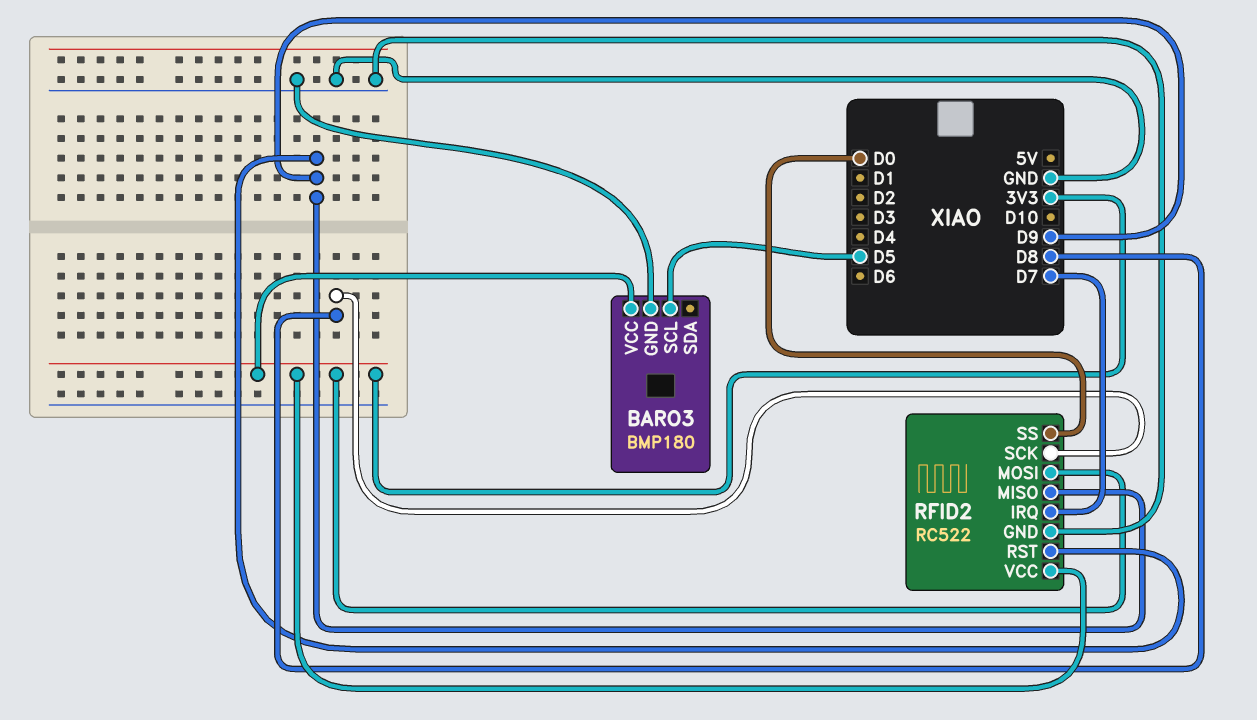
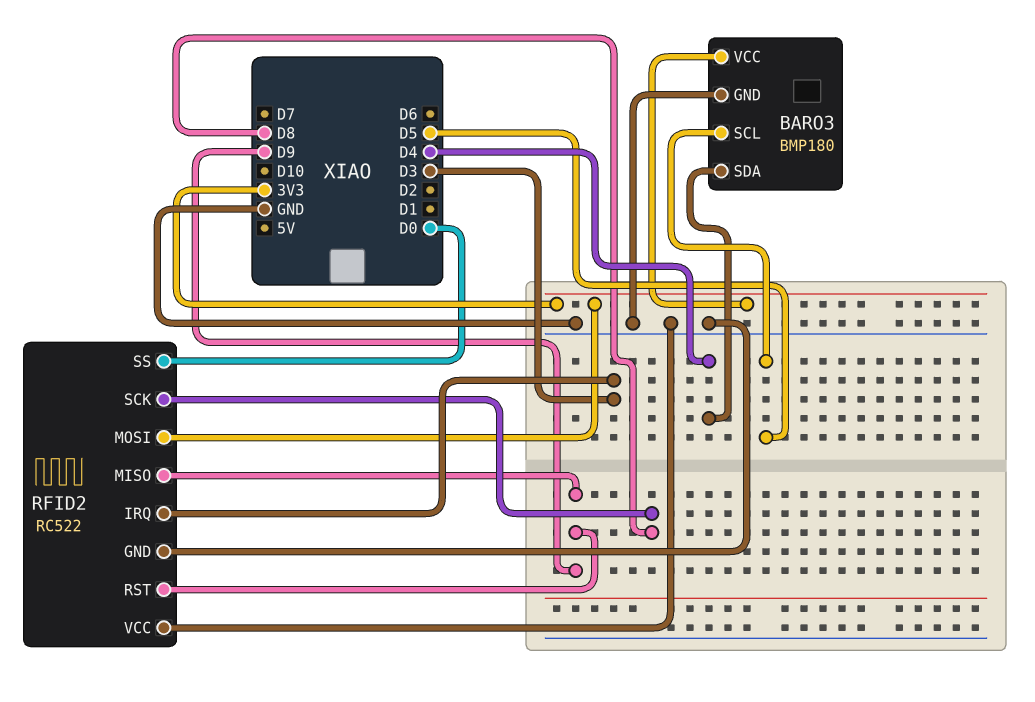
BARO3 pin SDA: none -> D4
RFID2 pin IRQ: D7 -> D3
RFID2 pin VCC: 3V3 -> GND

